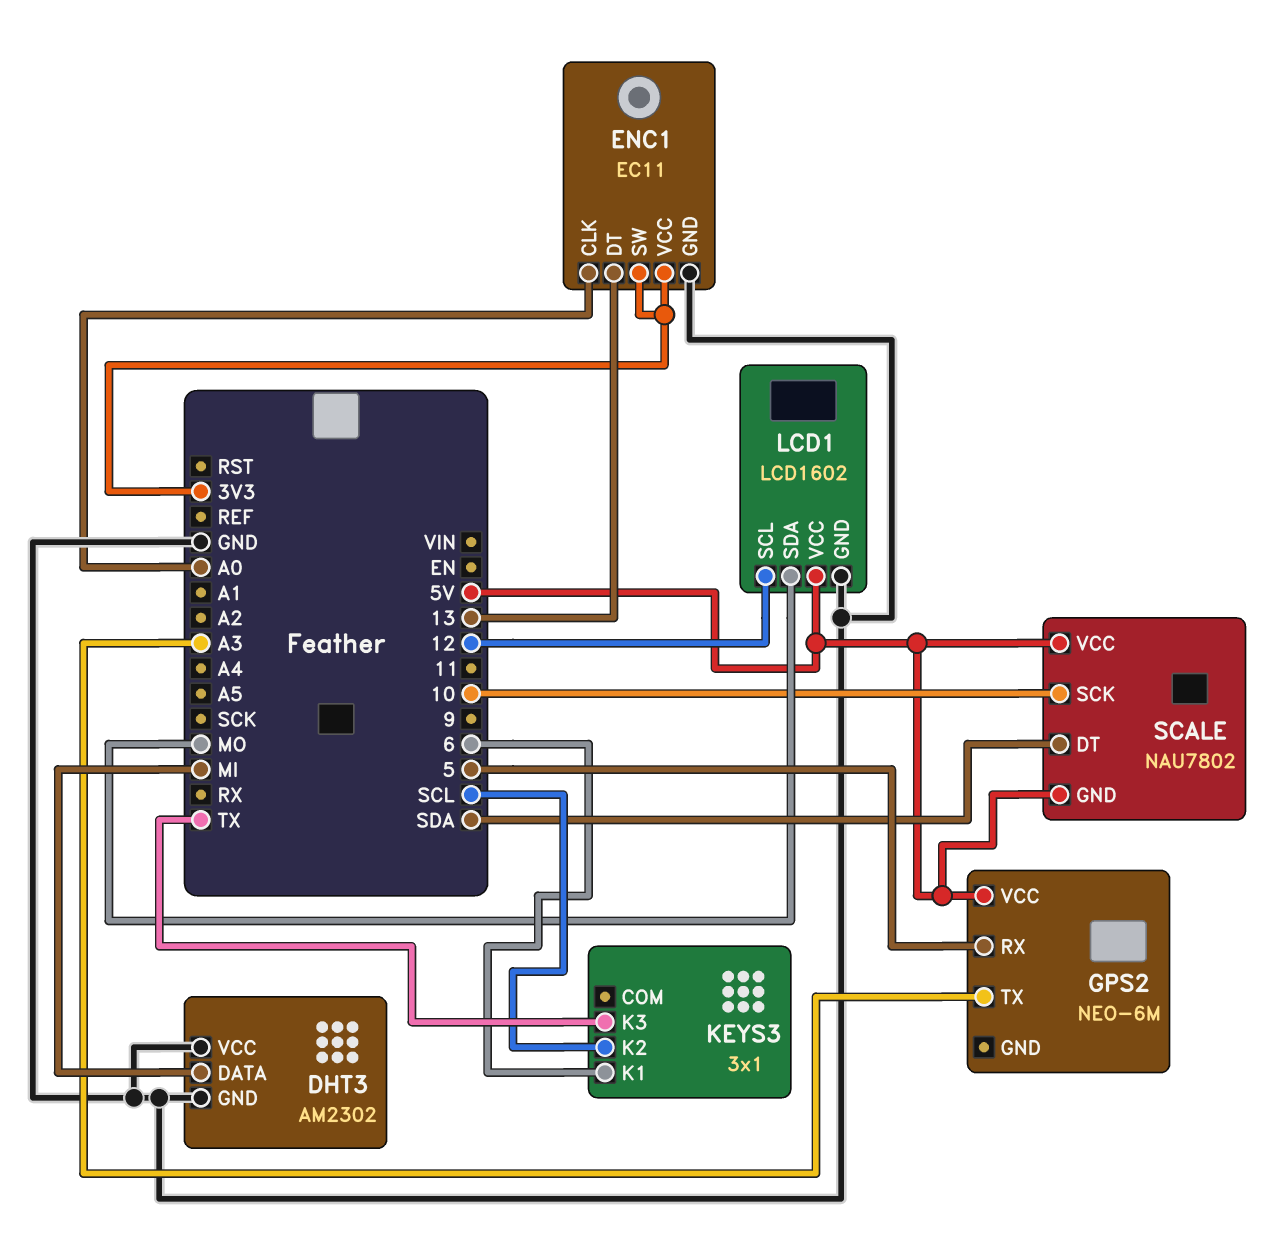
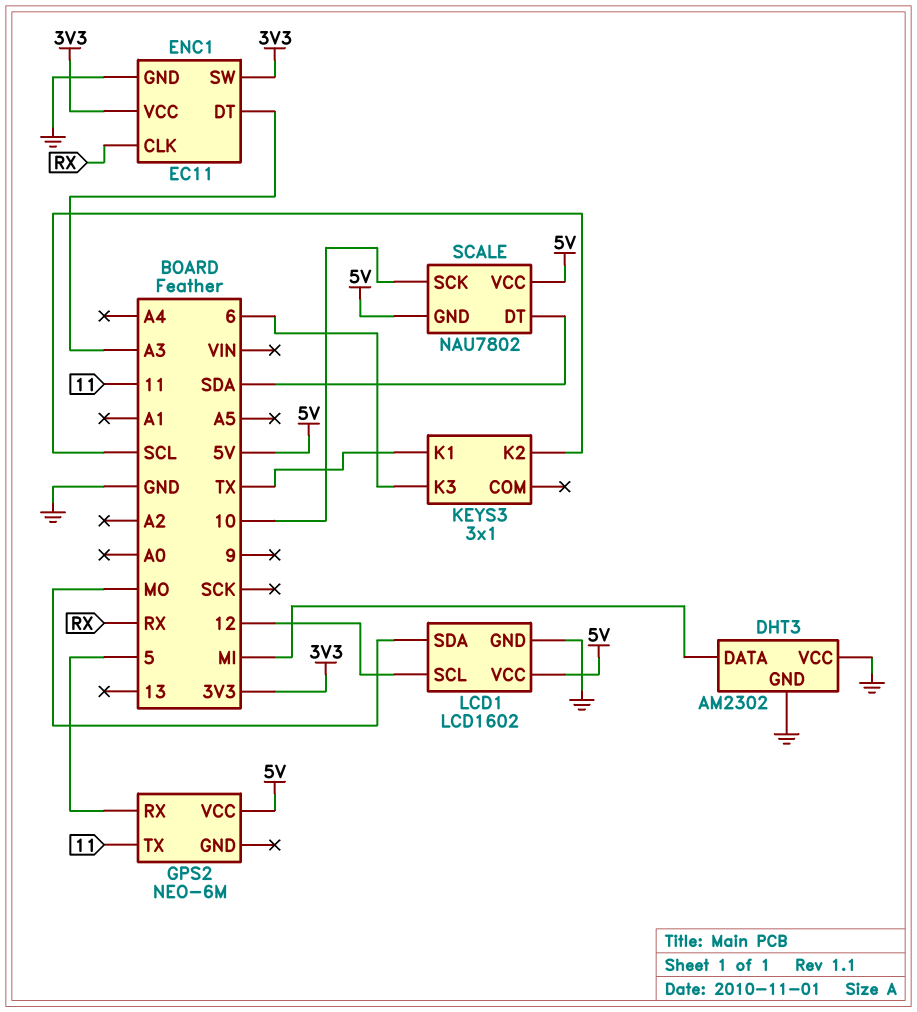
ENC1 pin CLK: A0 -> RX
ENC1 pin DT: 13 -> A3
GPS2 pin TX: A3 -> 11
KEYS3 pin K1: 6 -> TX
KEYS3 pin K3: TX -> 6

